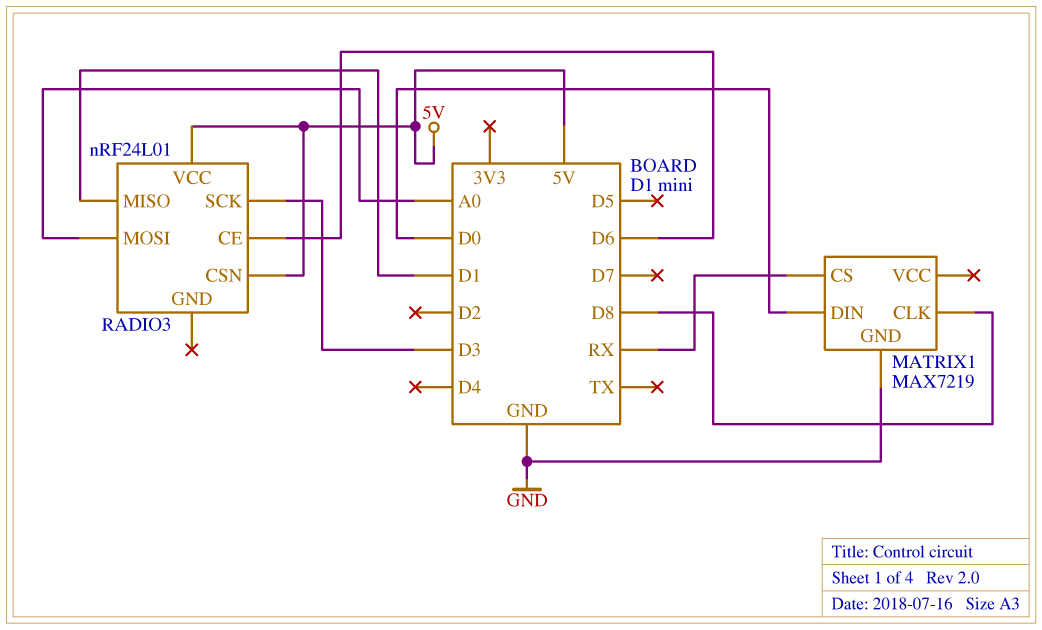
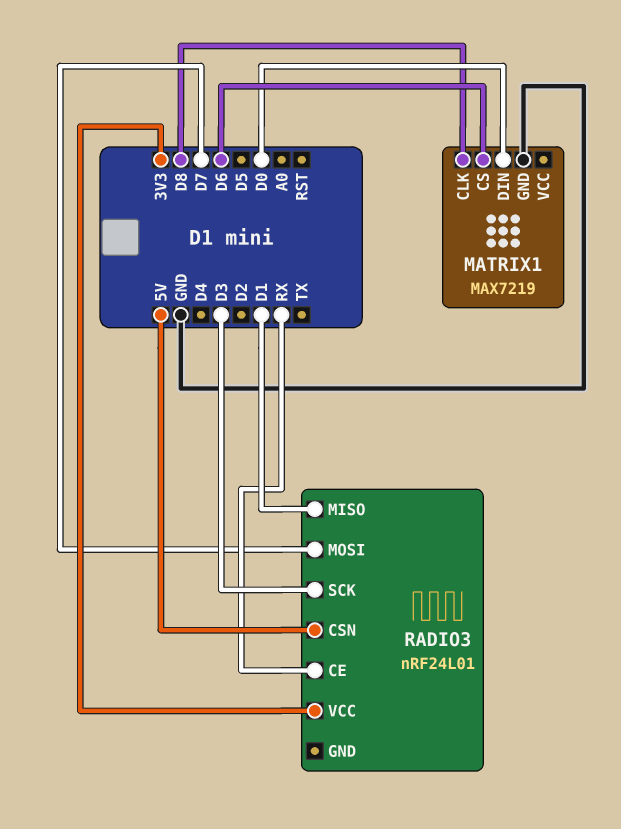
MATRIX1 pin CS: RX -> D6
RADIO3 pin CE: D6 -> RX
RADIO3 pin MOSI: A0 -> D7
RADIO3 pin VCC: 5V -> 3V3

